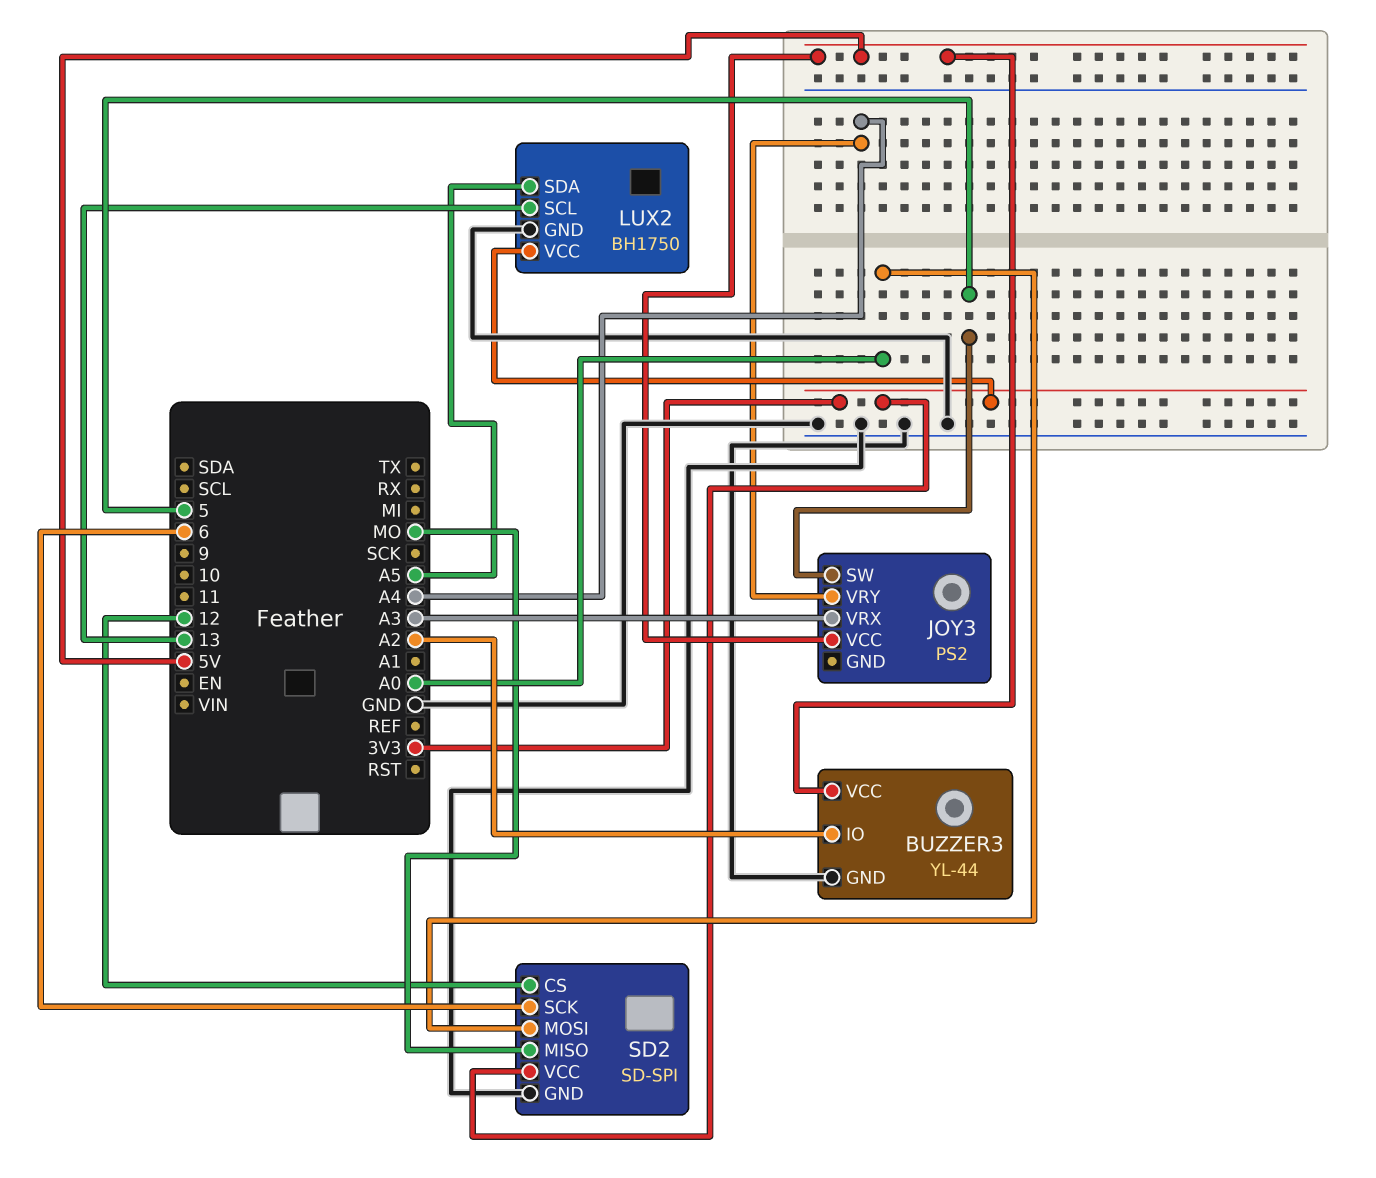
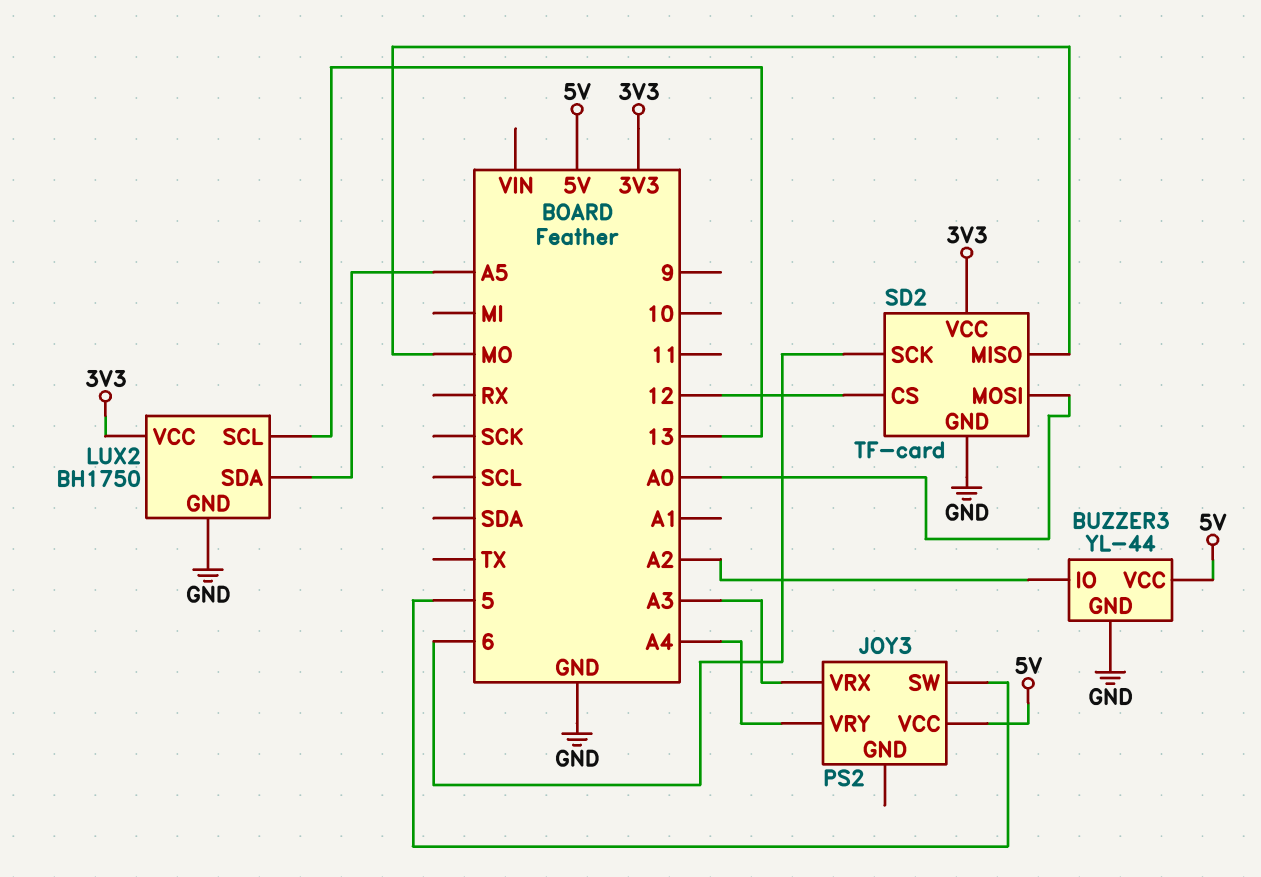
SD2: SD-SPI -> TF-card

